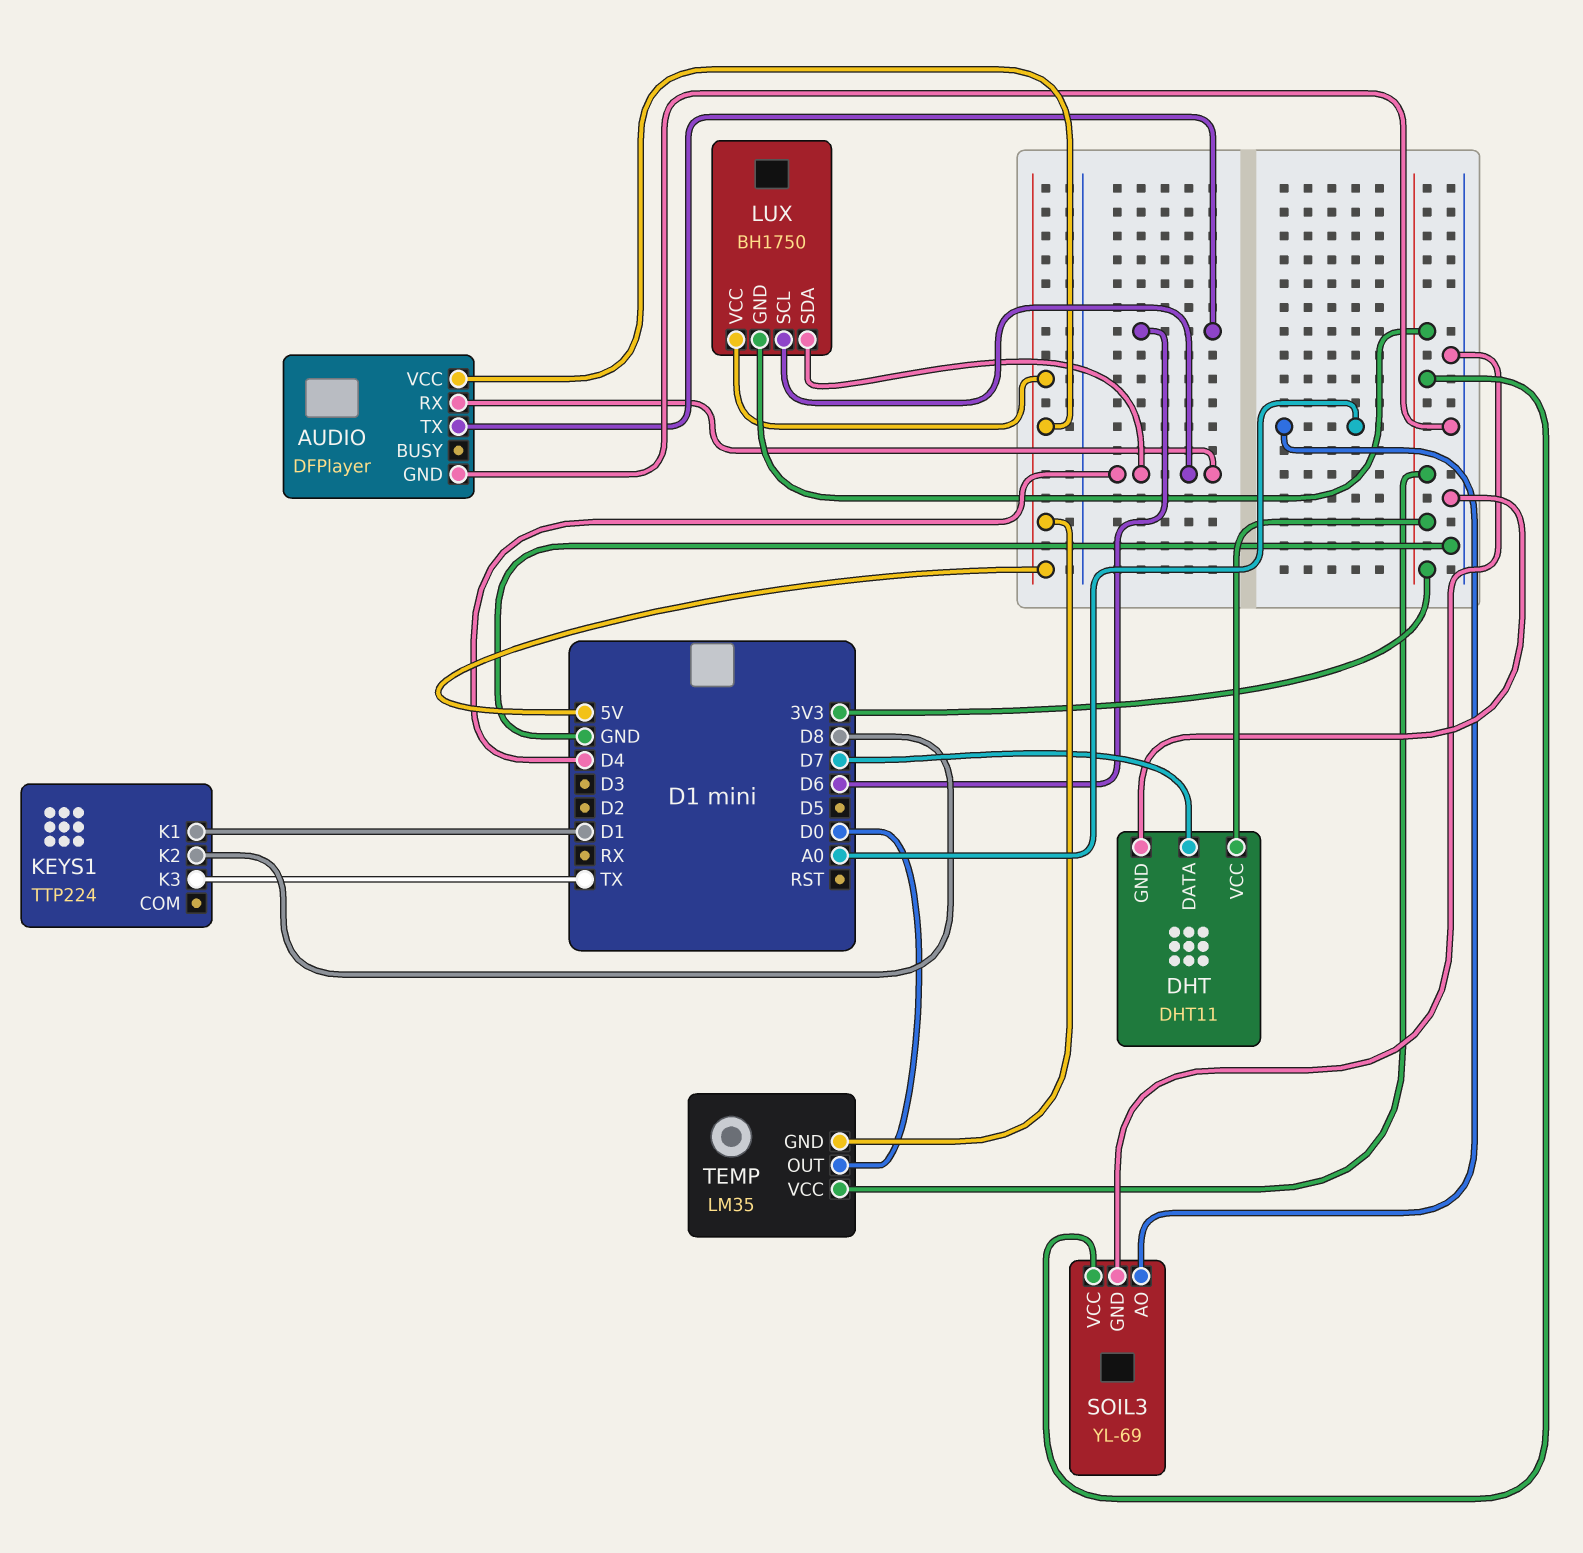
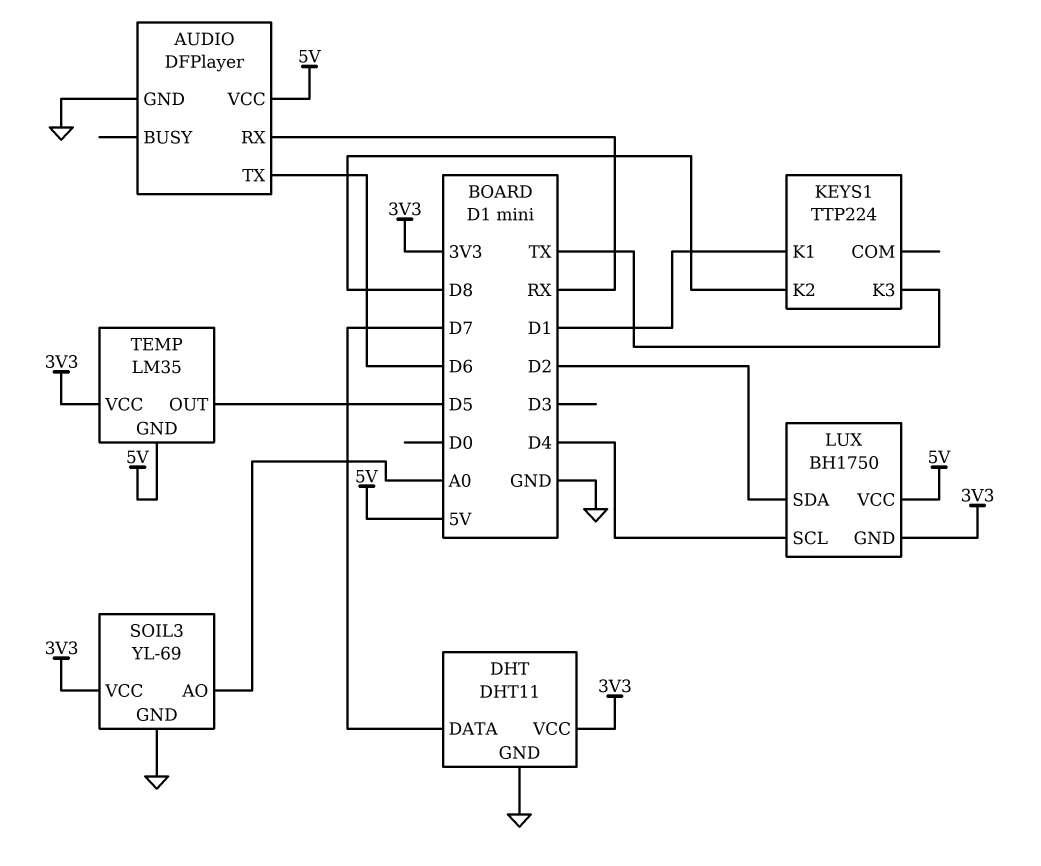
AUDIO pin RX: D4 -> RX
LUX pin SDA: D4 -> D2
TEMP pin OUT: D0 -> D5

